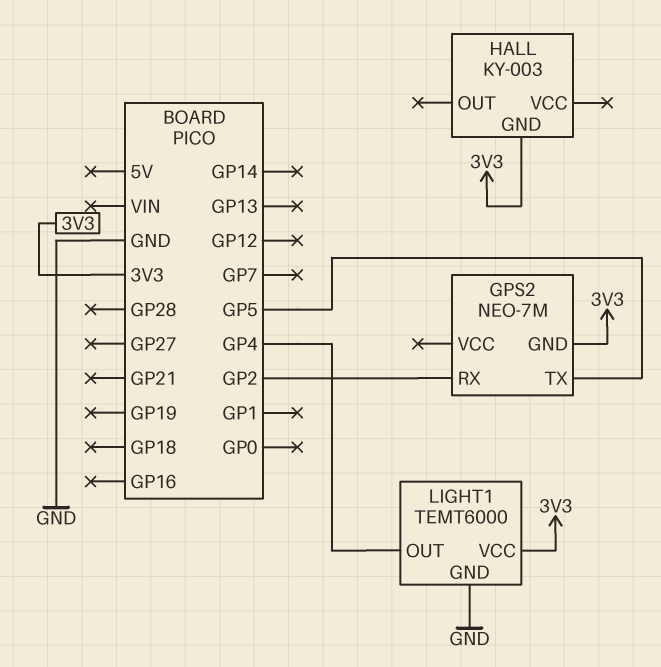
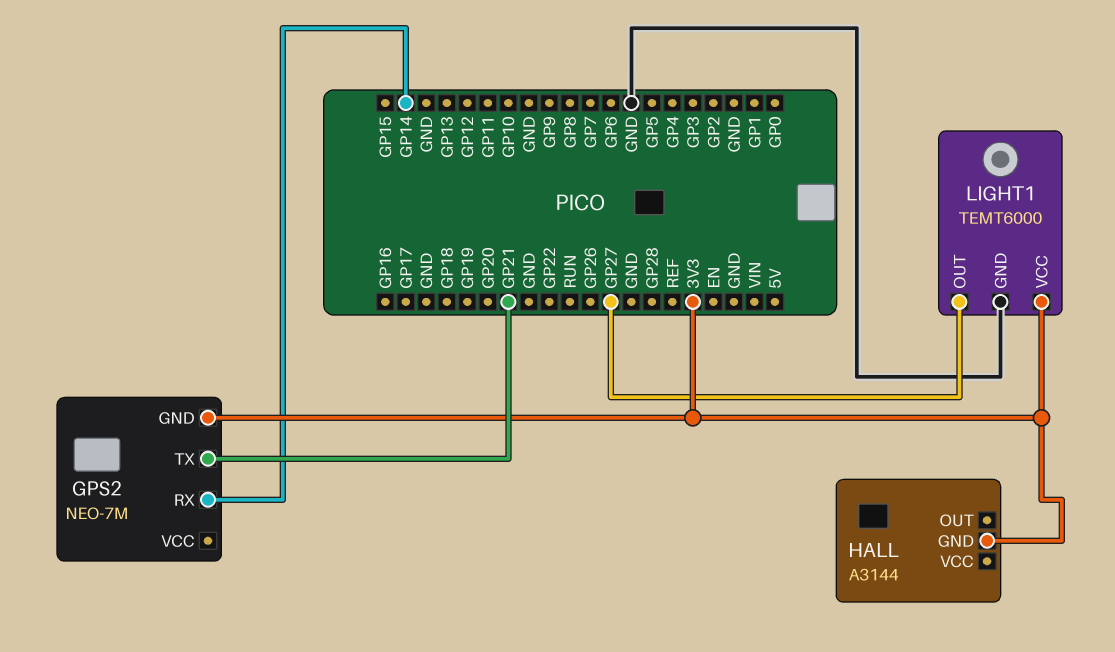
GPS2 pin RX: GP2 -> GP14
GPS2 pin TX: GP5 -> GP21
HALL: KY-003 -> A3144
LIGHT1 pin OUT: GP4 -> GP27

